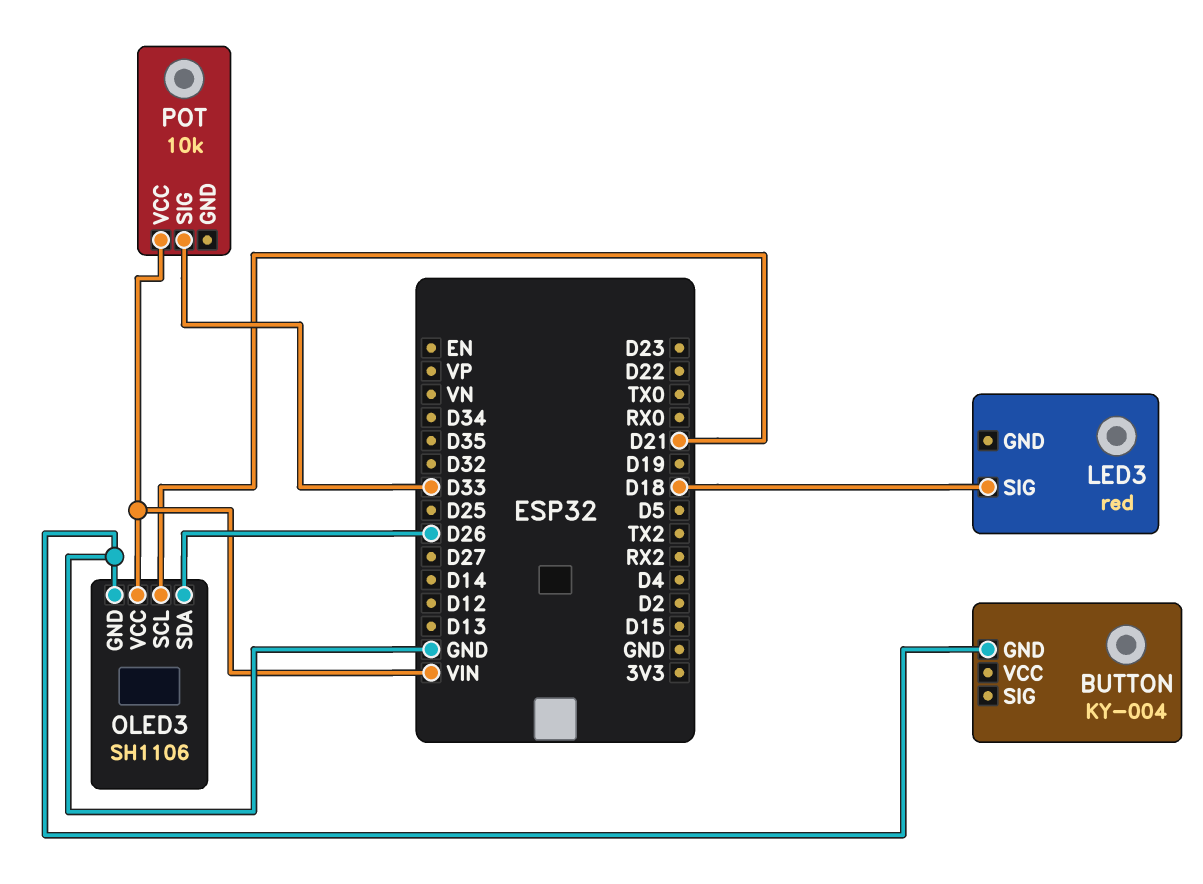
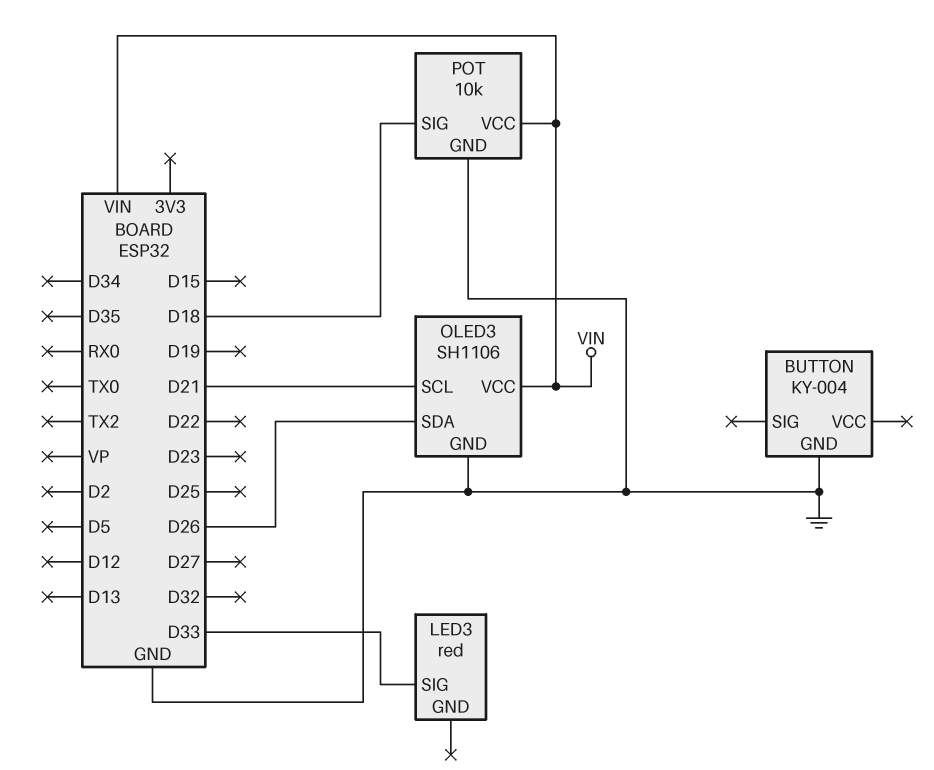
LED3 pin SIG: D18 -> D33
POT pin GND: none -> GND
POT pin SIG: D33 -> D18

